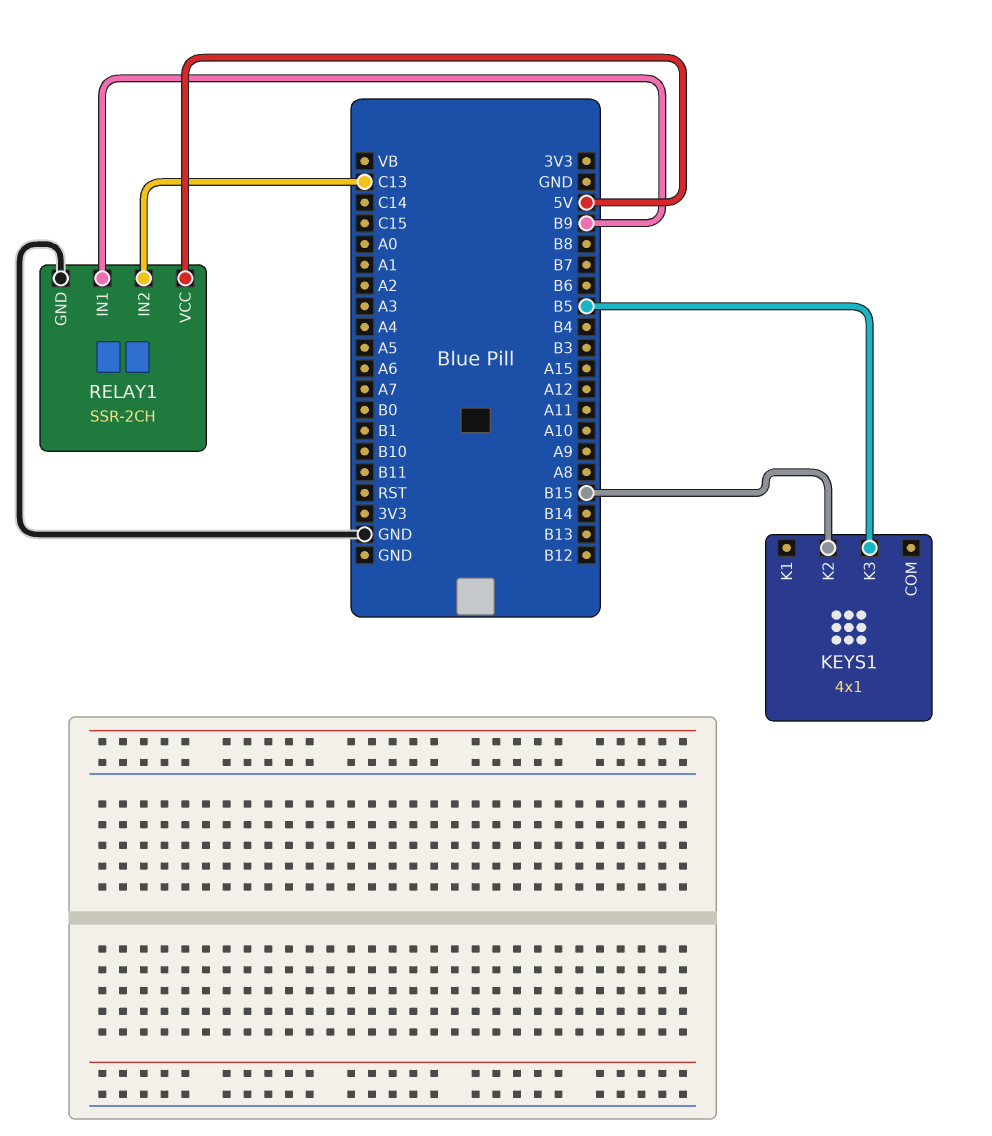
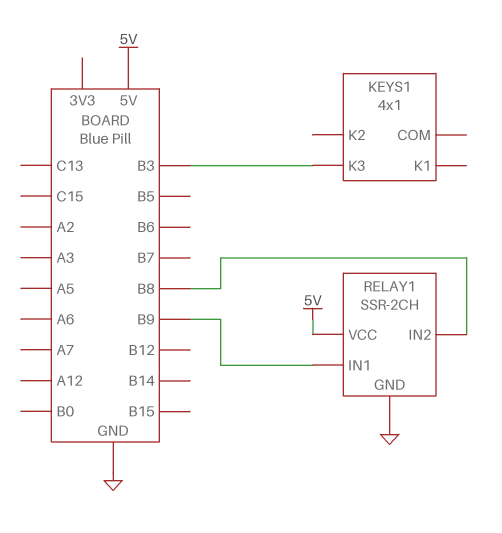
KEYS1 pin K2: B15 -> none
KEYS1 pin K3: B5 -> B3
RELAY1 pin IN2: C13 -> B8

